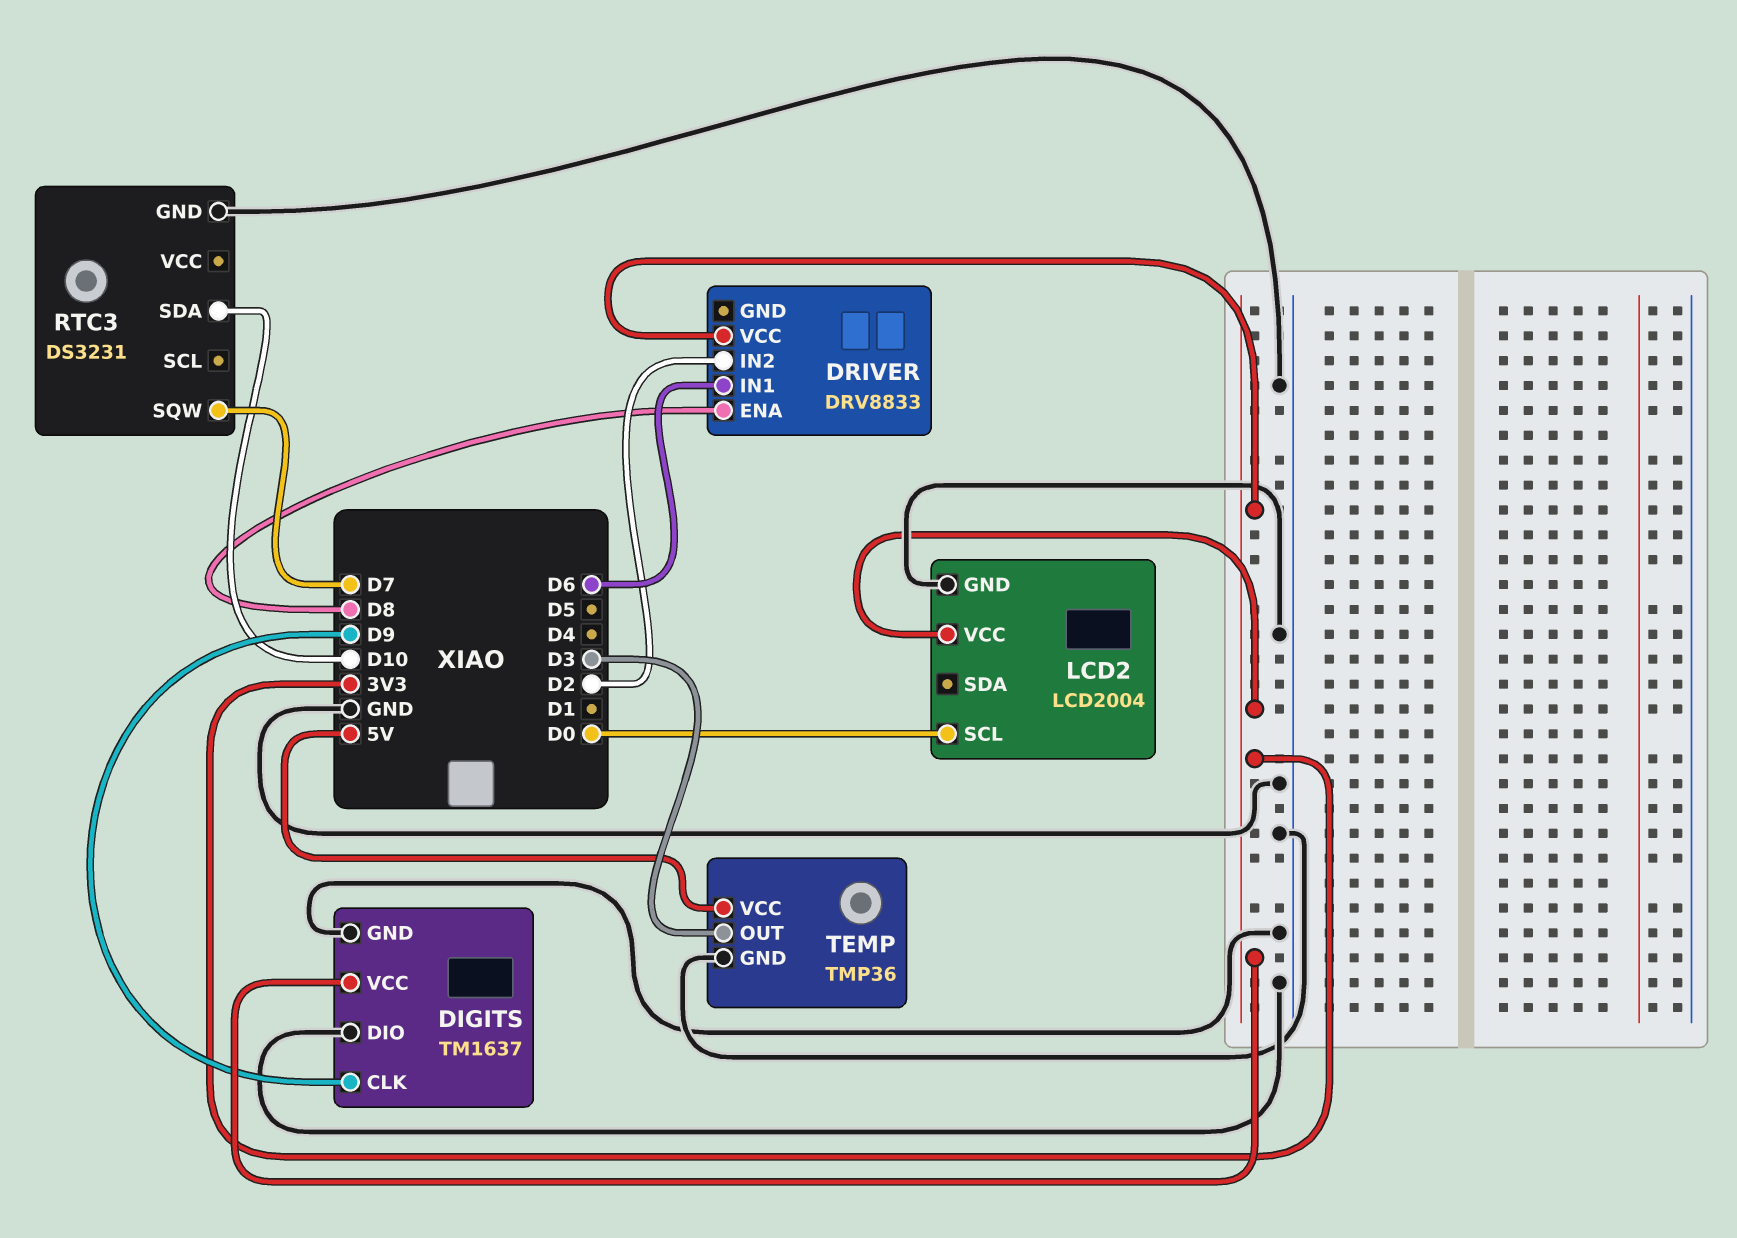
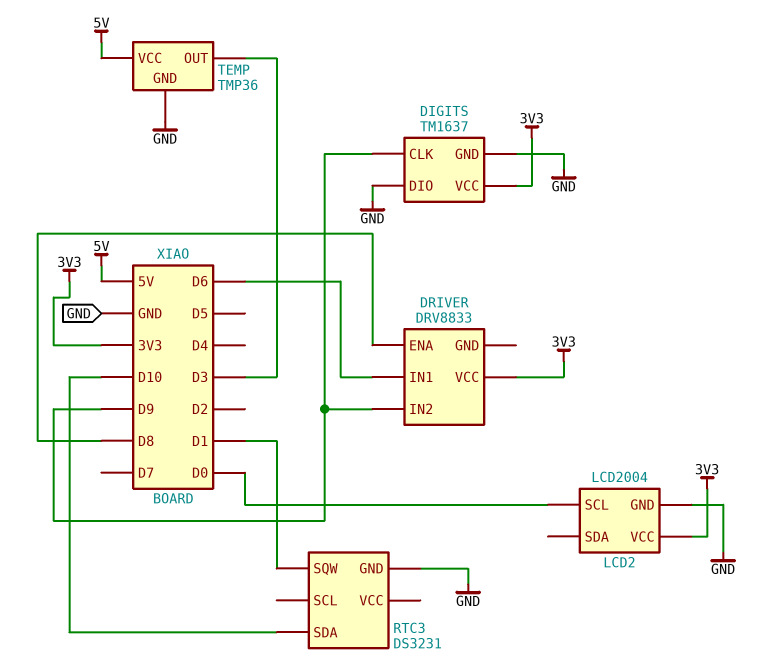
DRIVER pin IN2: D2 -> D9
RTC3 pin SQW: D7 -> D1

